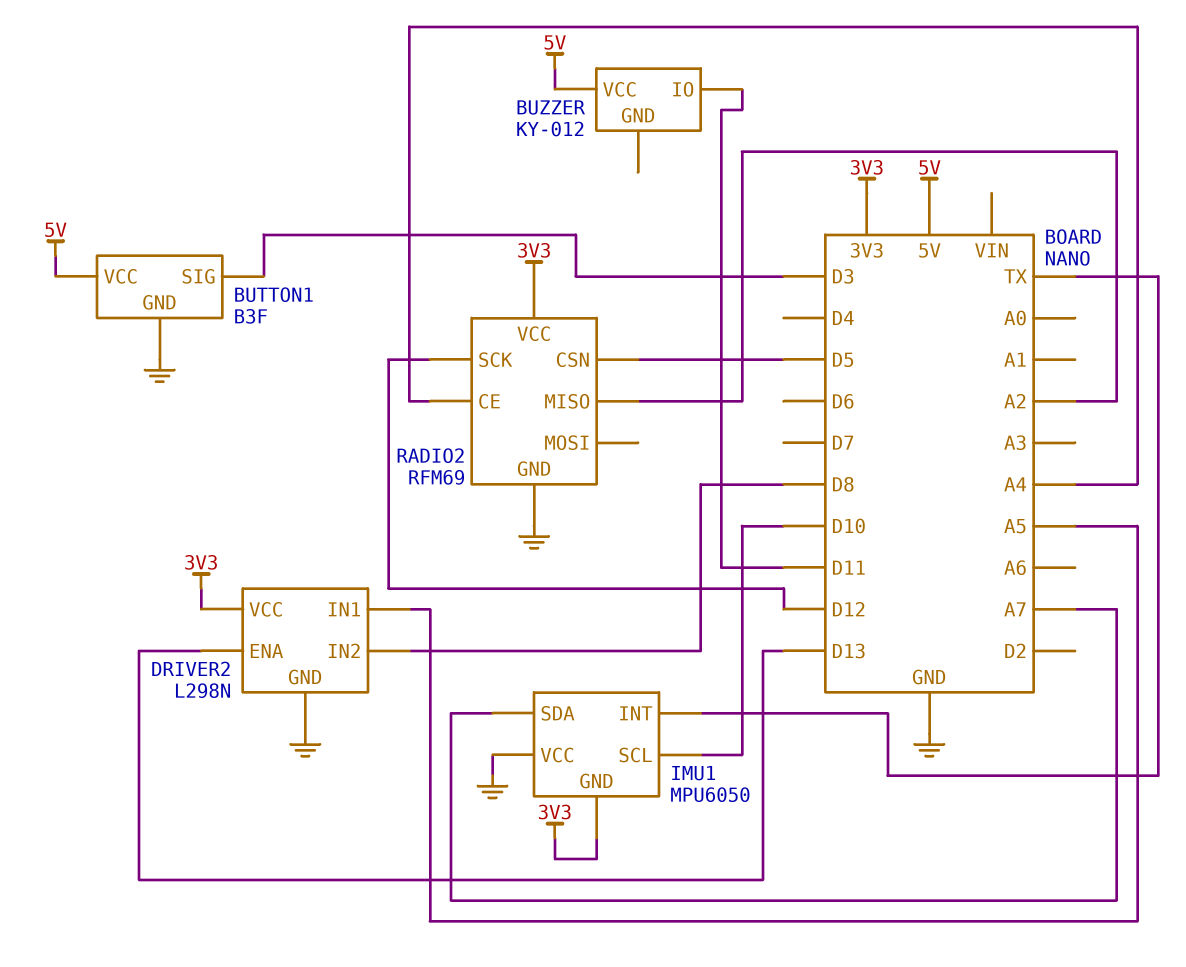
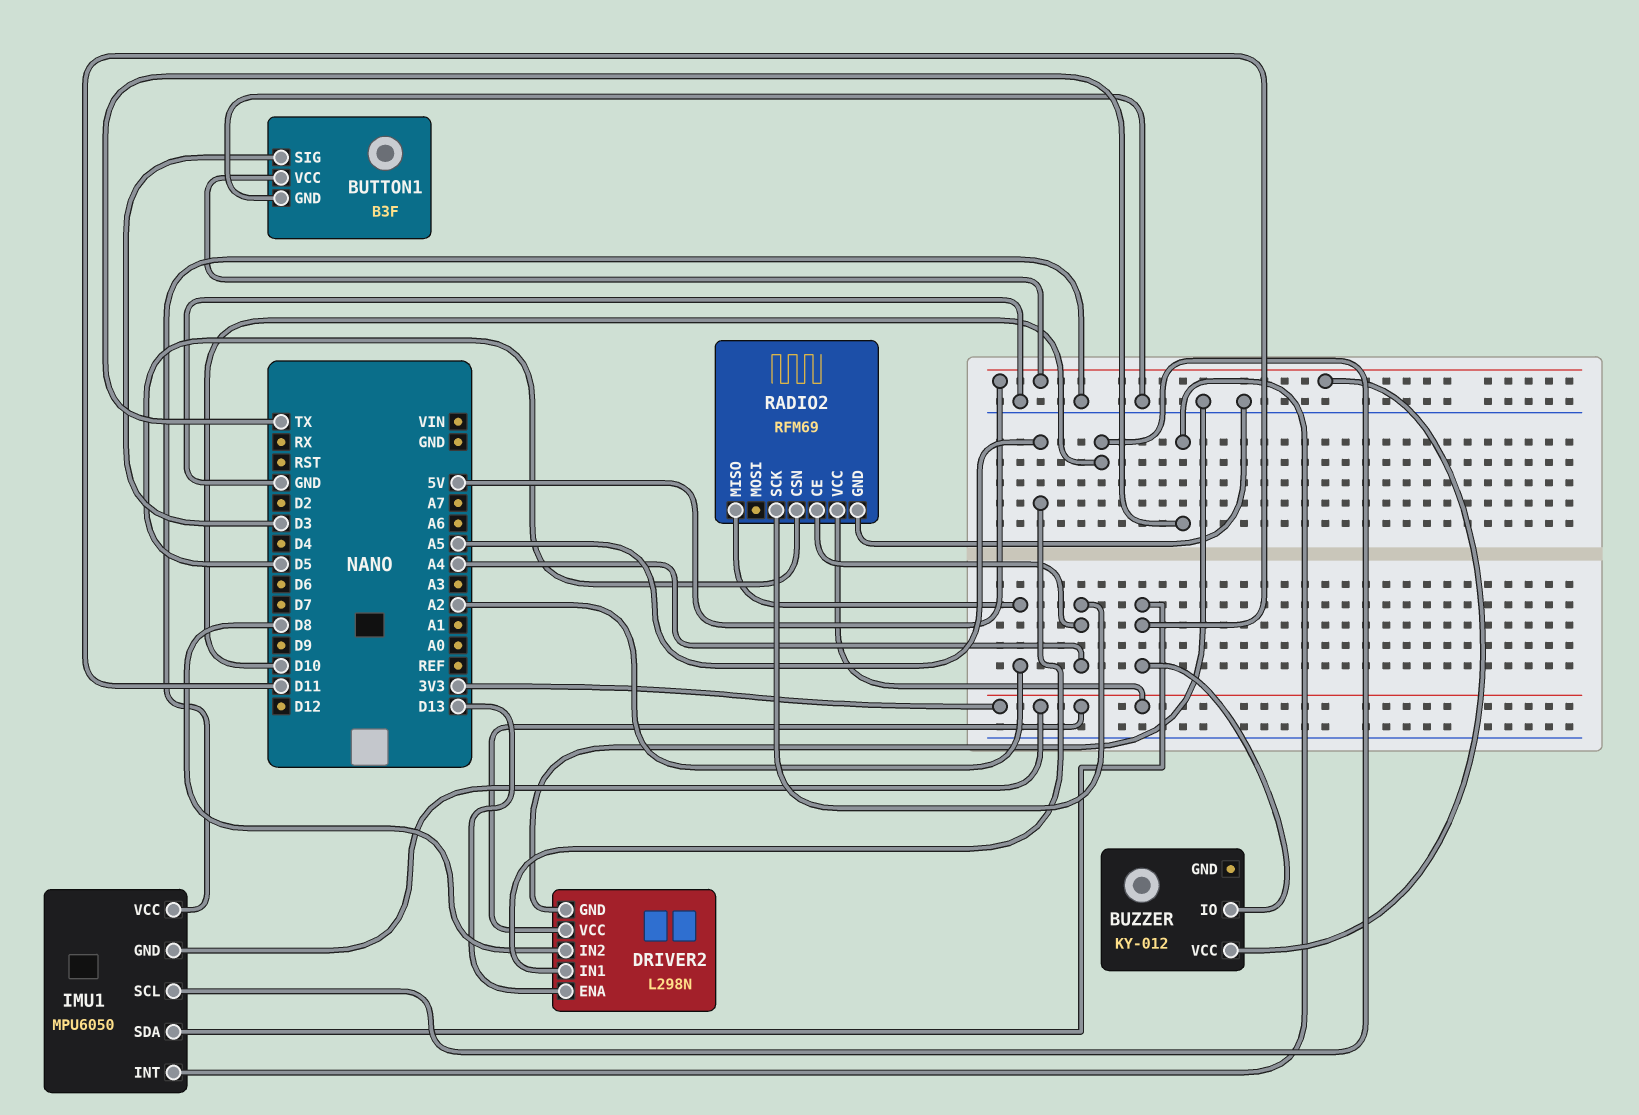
IMU1 pin SDA: A7 -> D11
RADIO2 pin SCK: D12 -> A4

